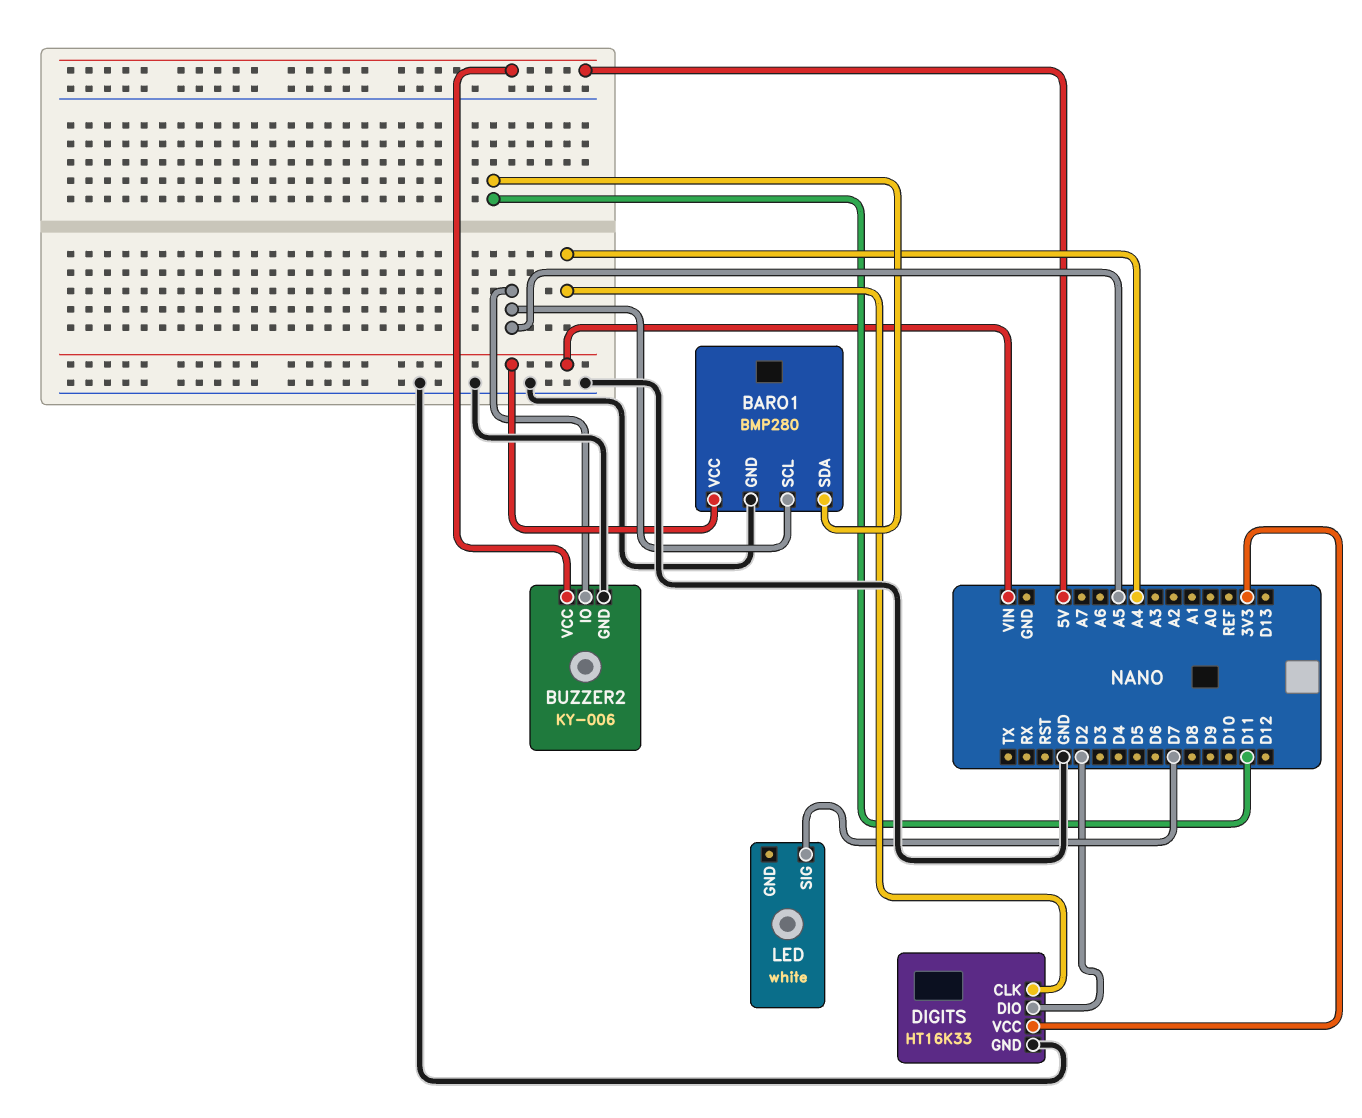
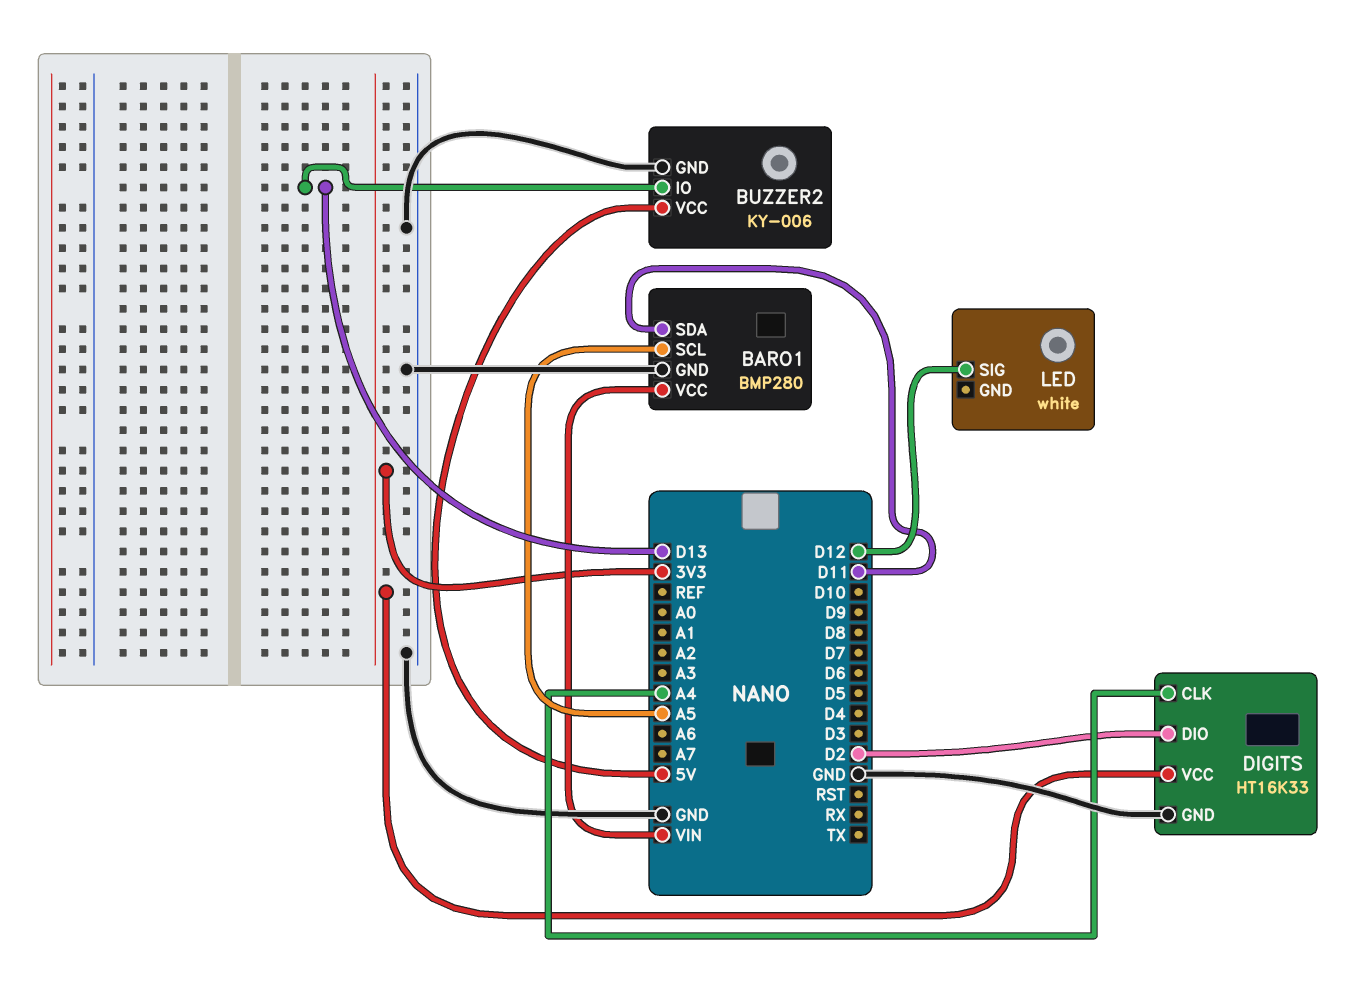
BUZZER2 pin IO: A5 -> D13
LED pin SIG: D7 -> D12

